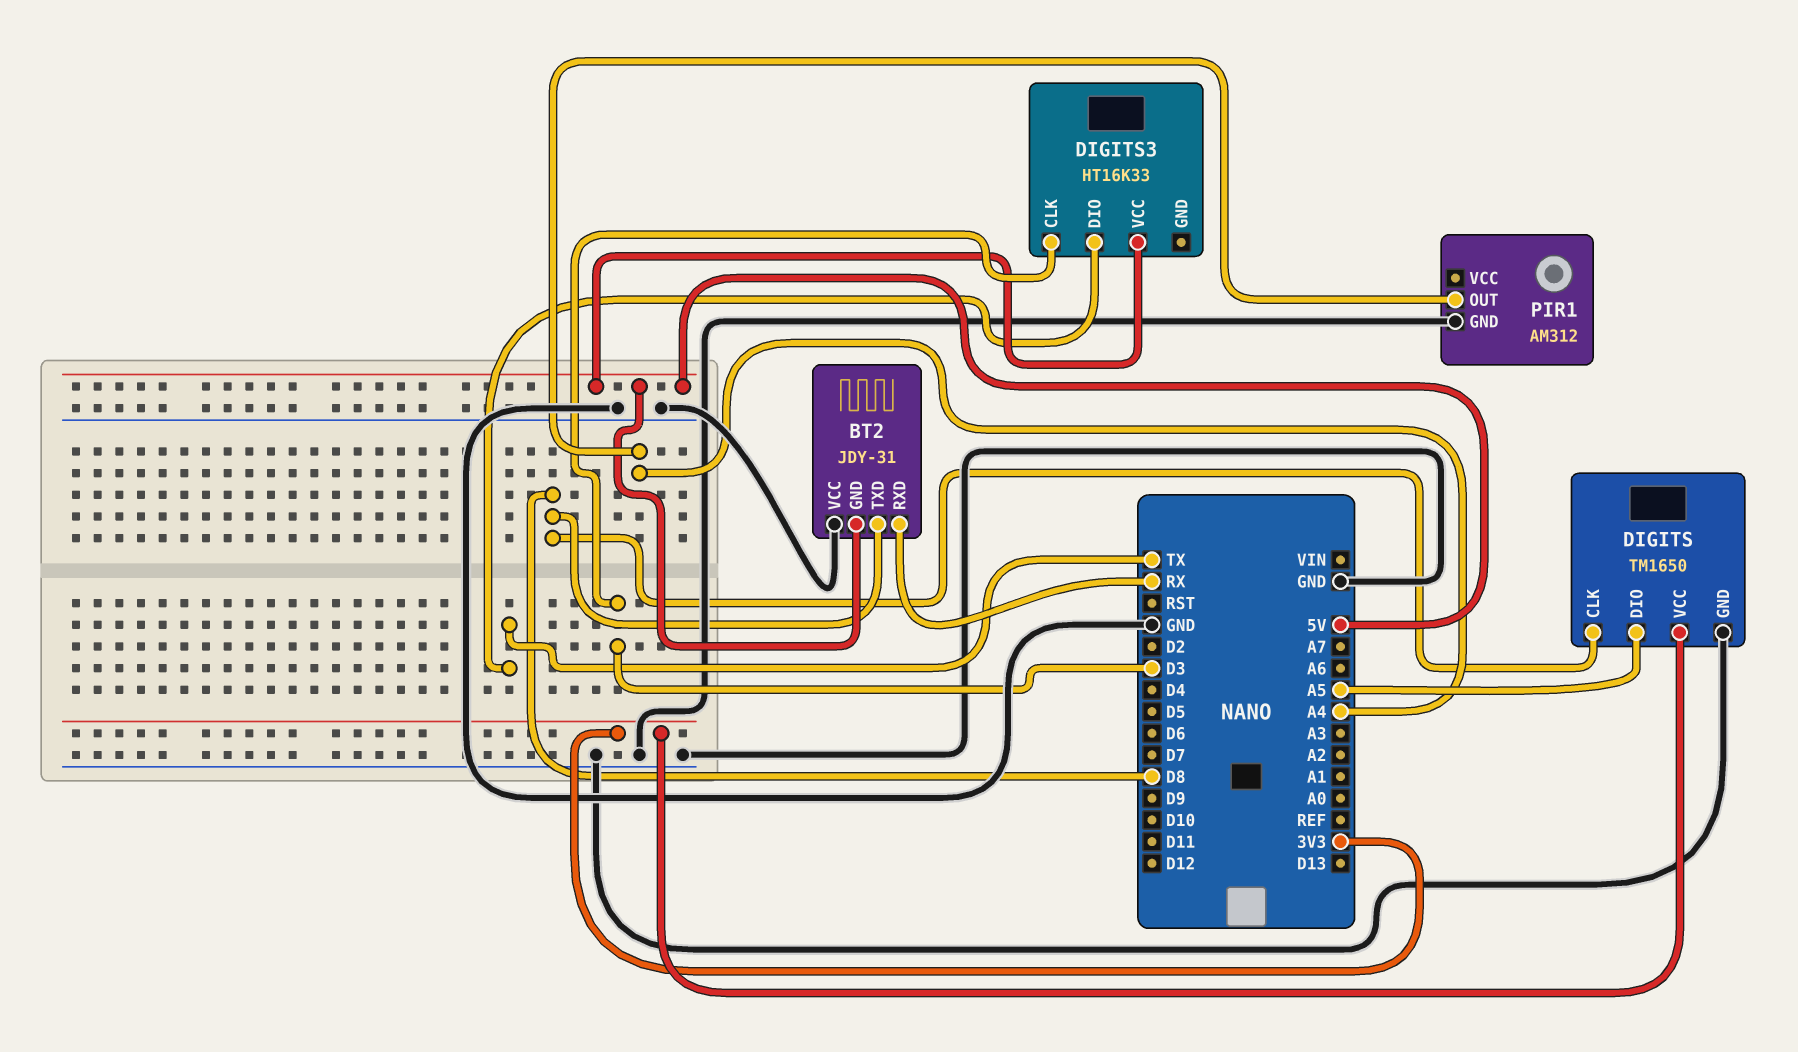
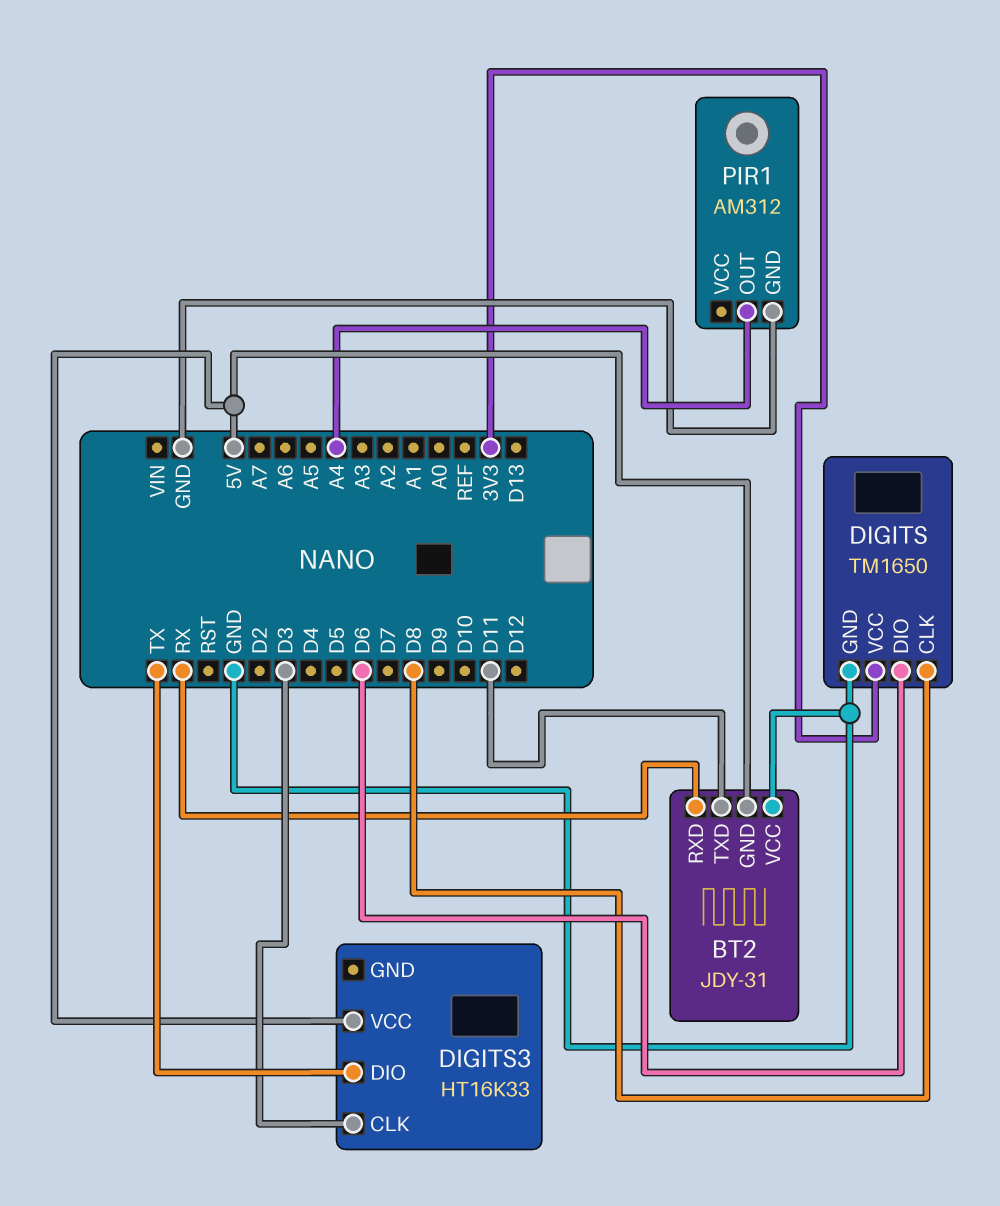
BT2 pin TXD: D8 -> D11
DIGITS pin DIO: A5 -> D6

